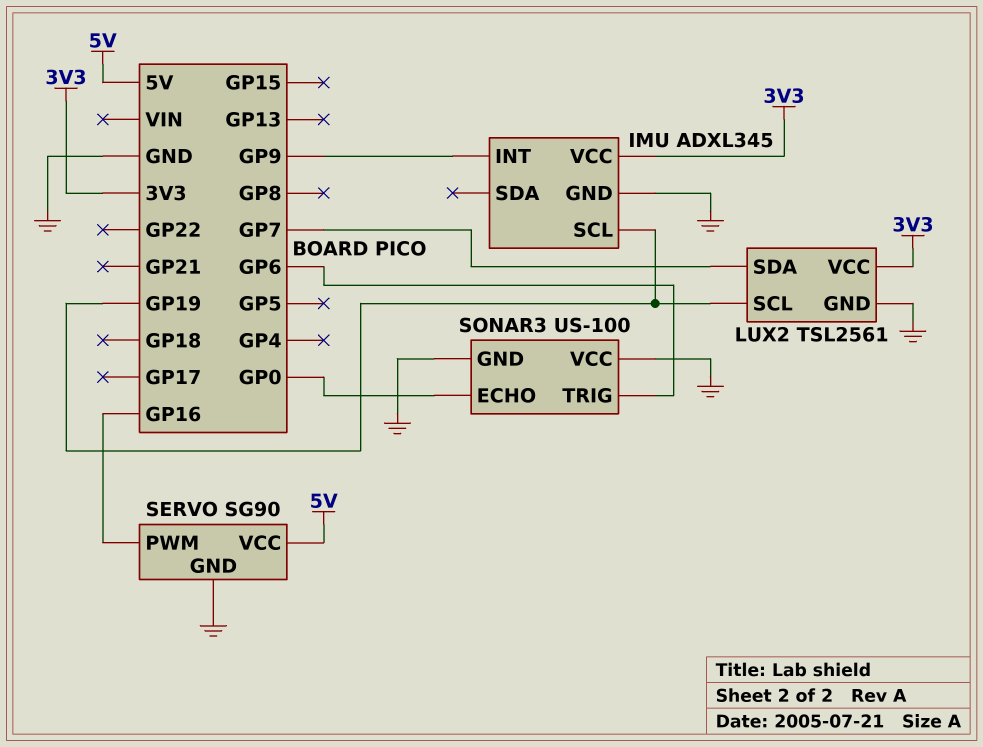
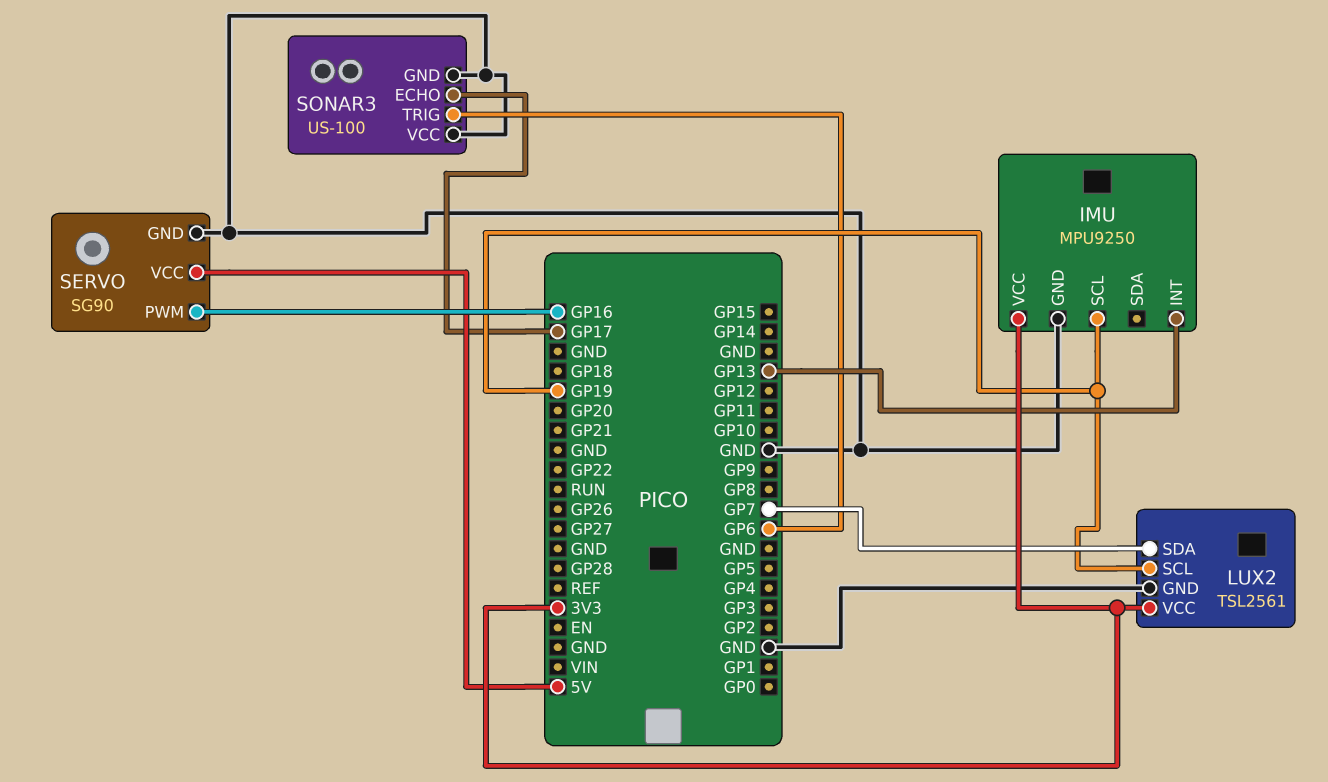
IMU: ADXL345 -> MPU9250
IMU pin INT: GP9 -> GP13
SONAR3 pin ECHO: GP0 -> GP17

